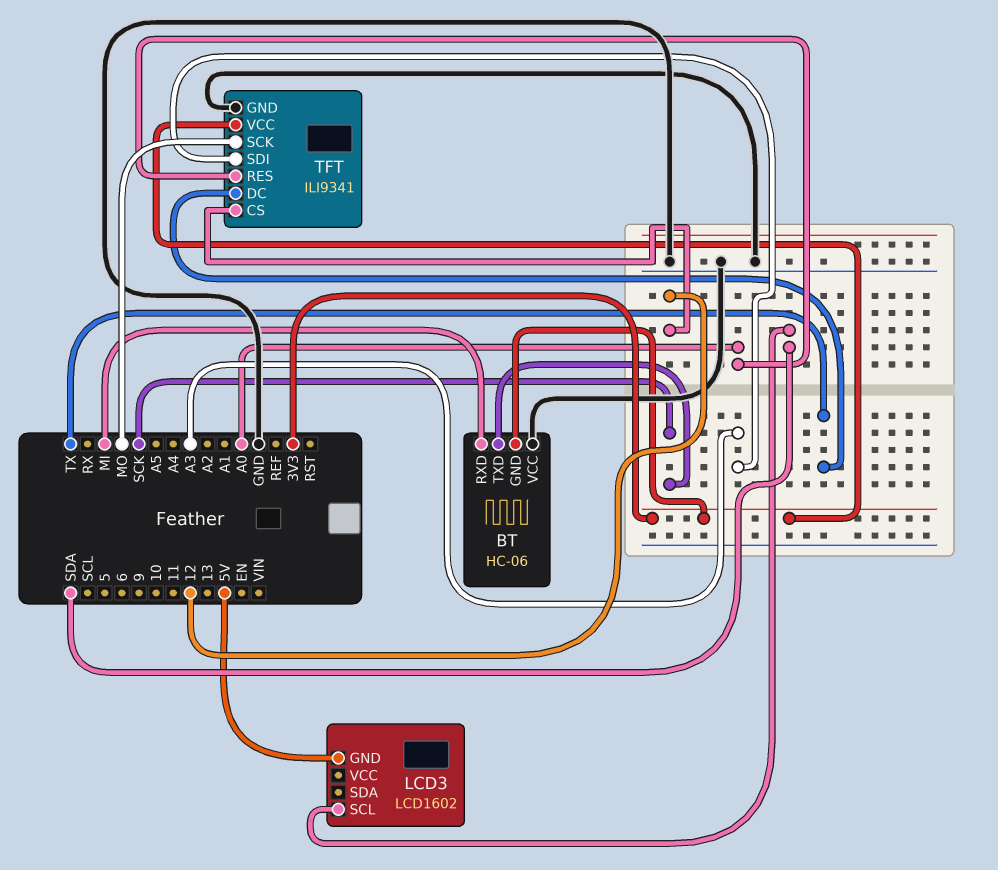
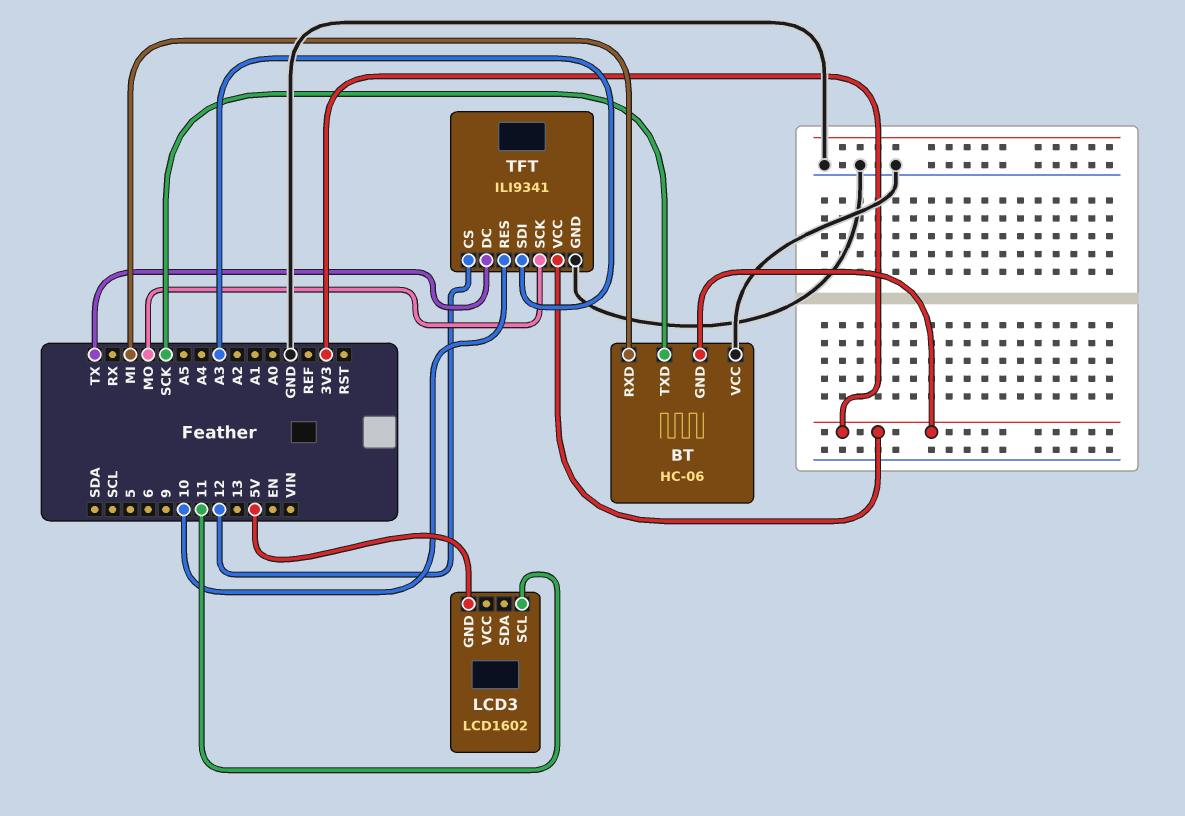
LCD3 pin SCL: SDA -> 11
TFT pin RES: A0 -> 10

